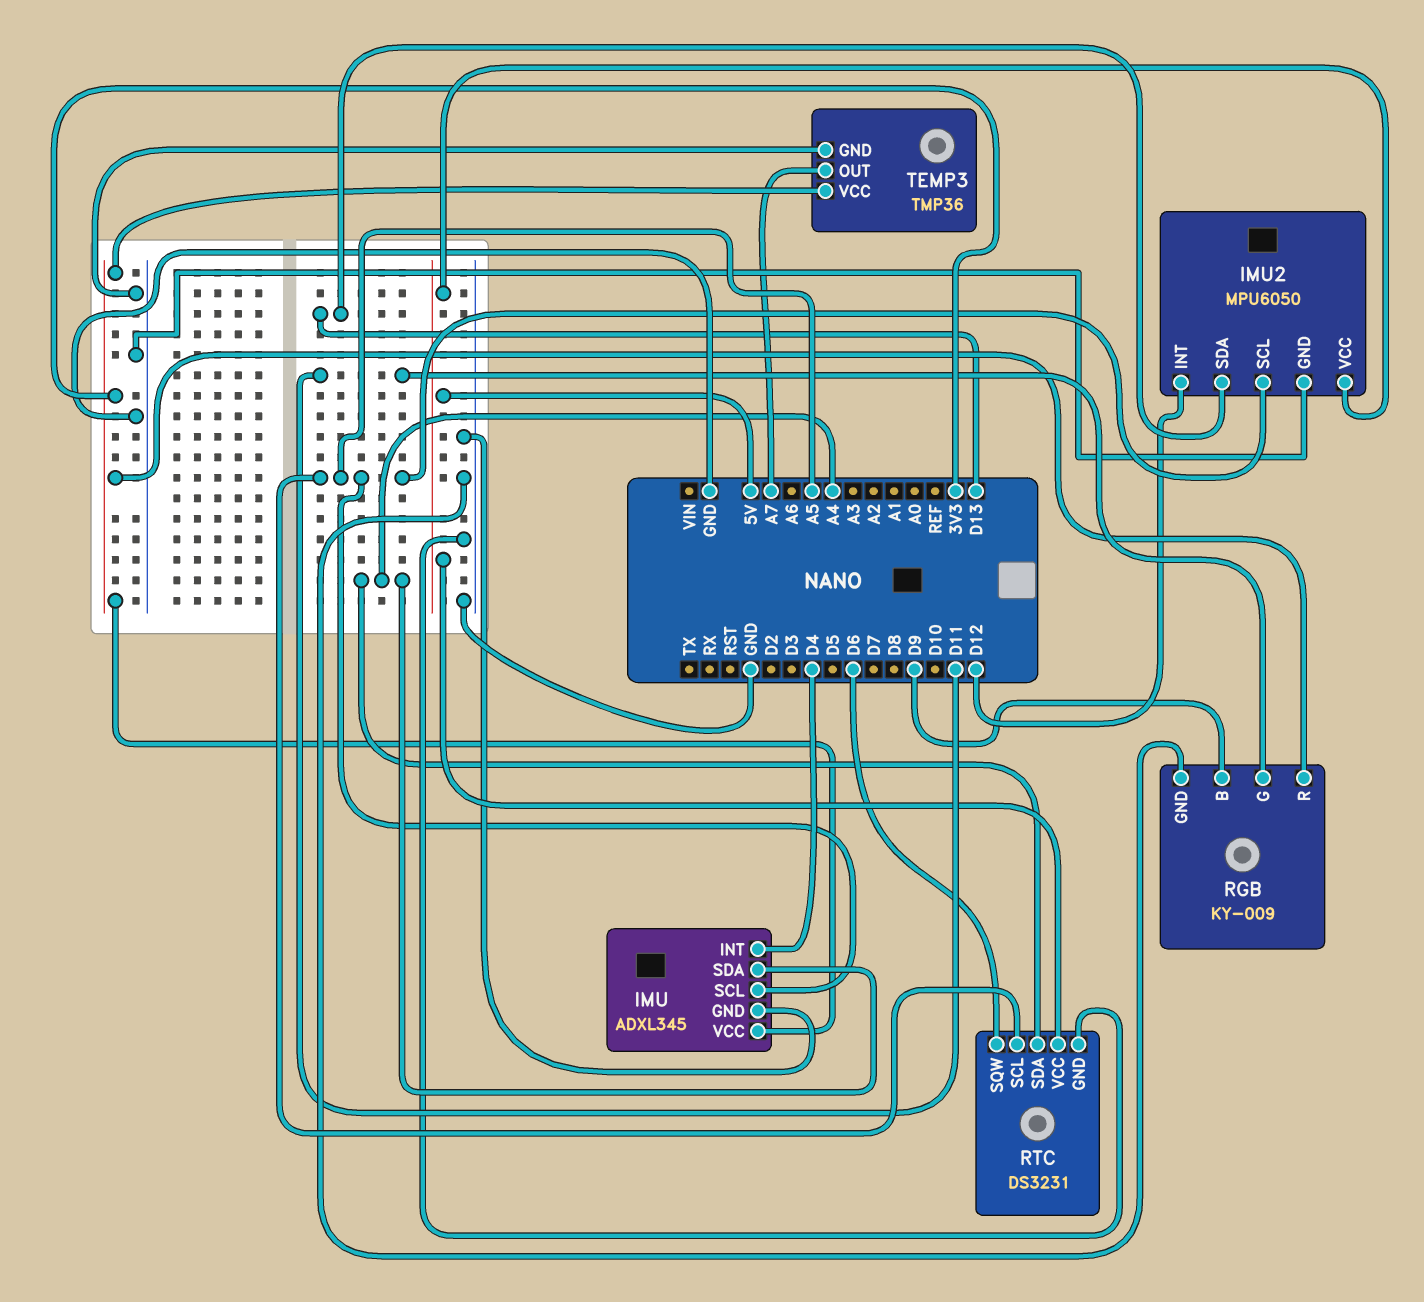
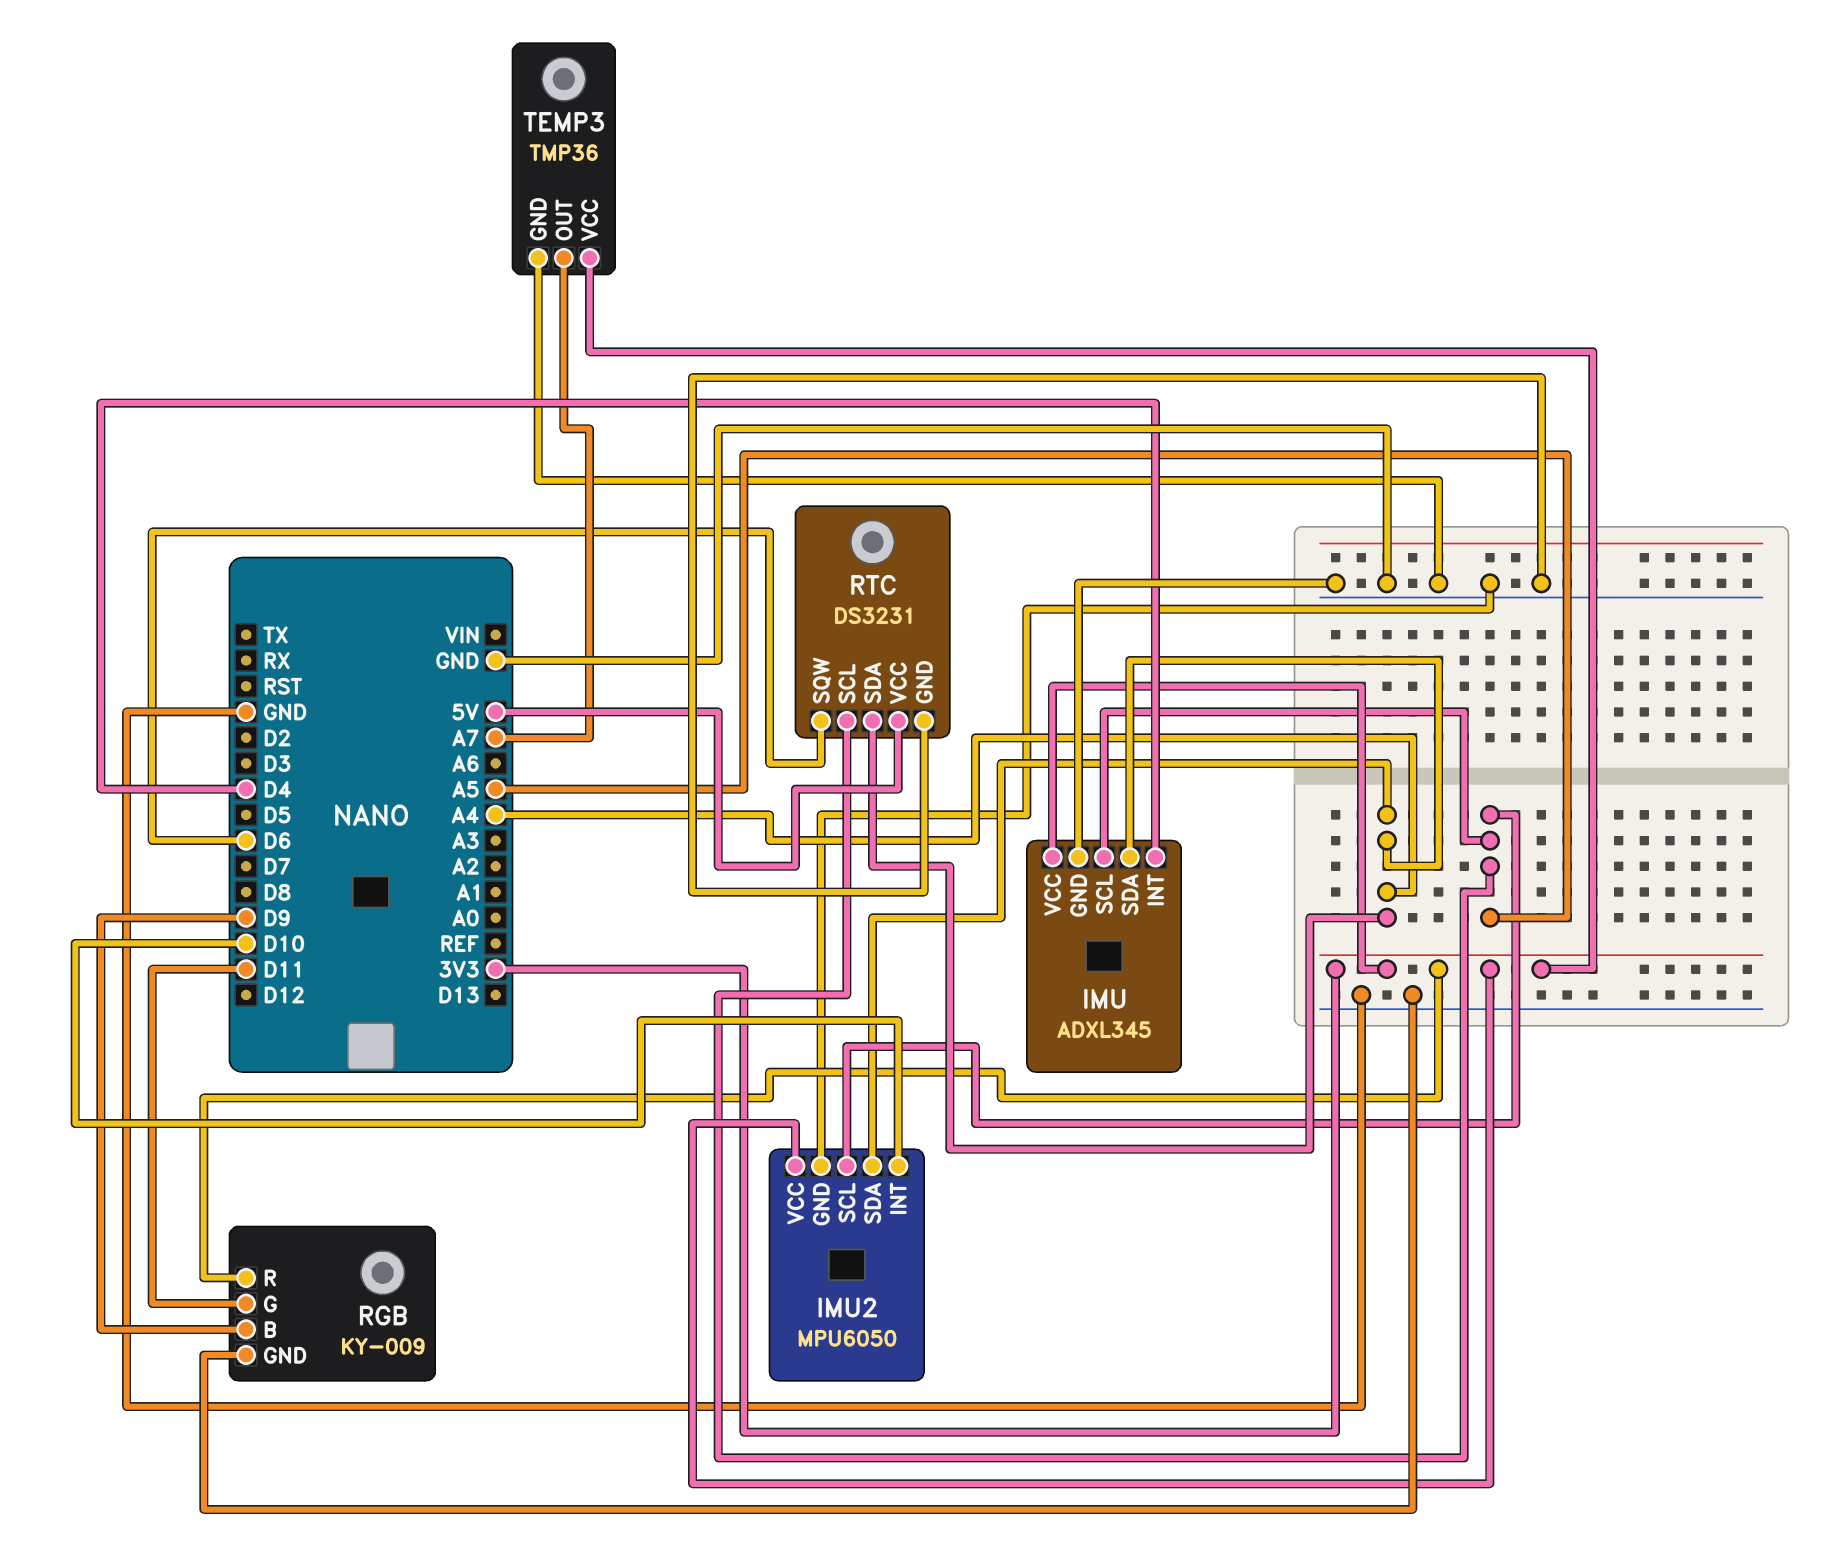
IMU2 pin INT: D12 -> D10
IMU2 pin SDA: D13 -> A4
IMU2 pin VCC: 5V -> 3V3

